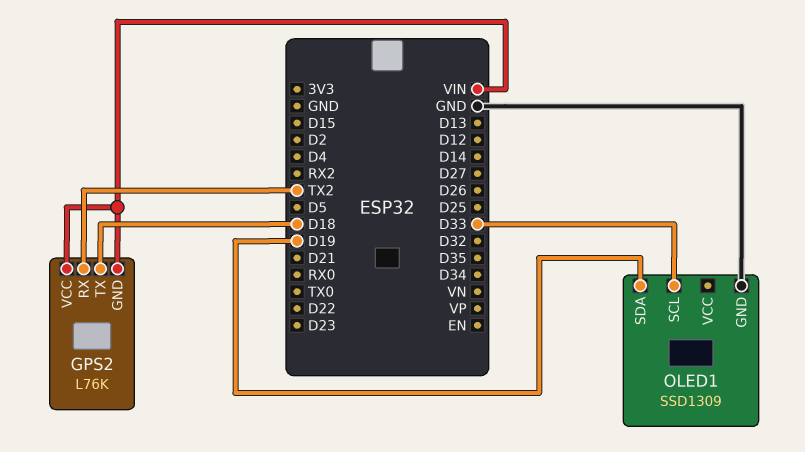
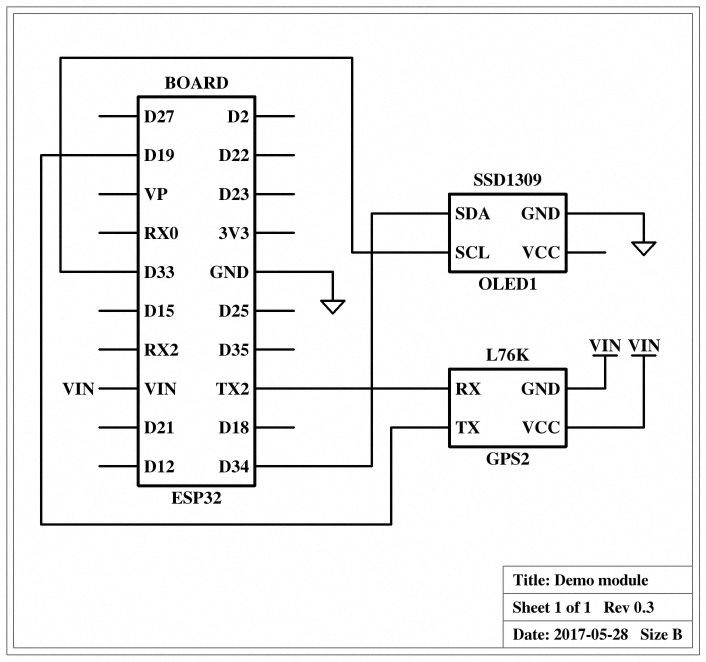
GPS2 pin TX: D18 -> D19
OLED1 pin SDA: D19 -> D34

